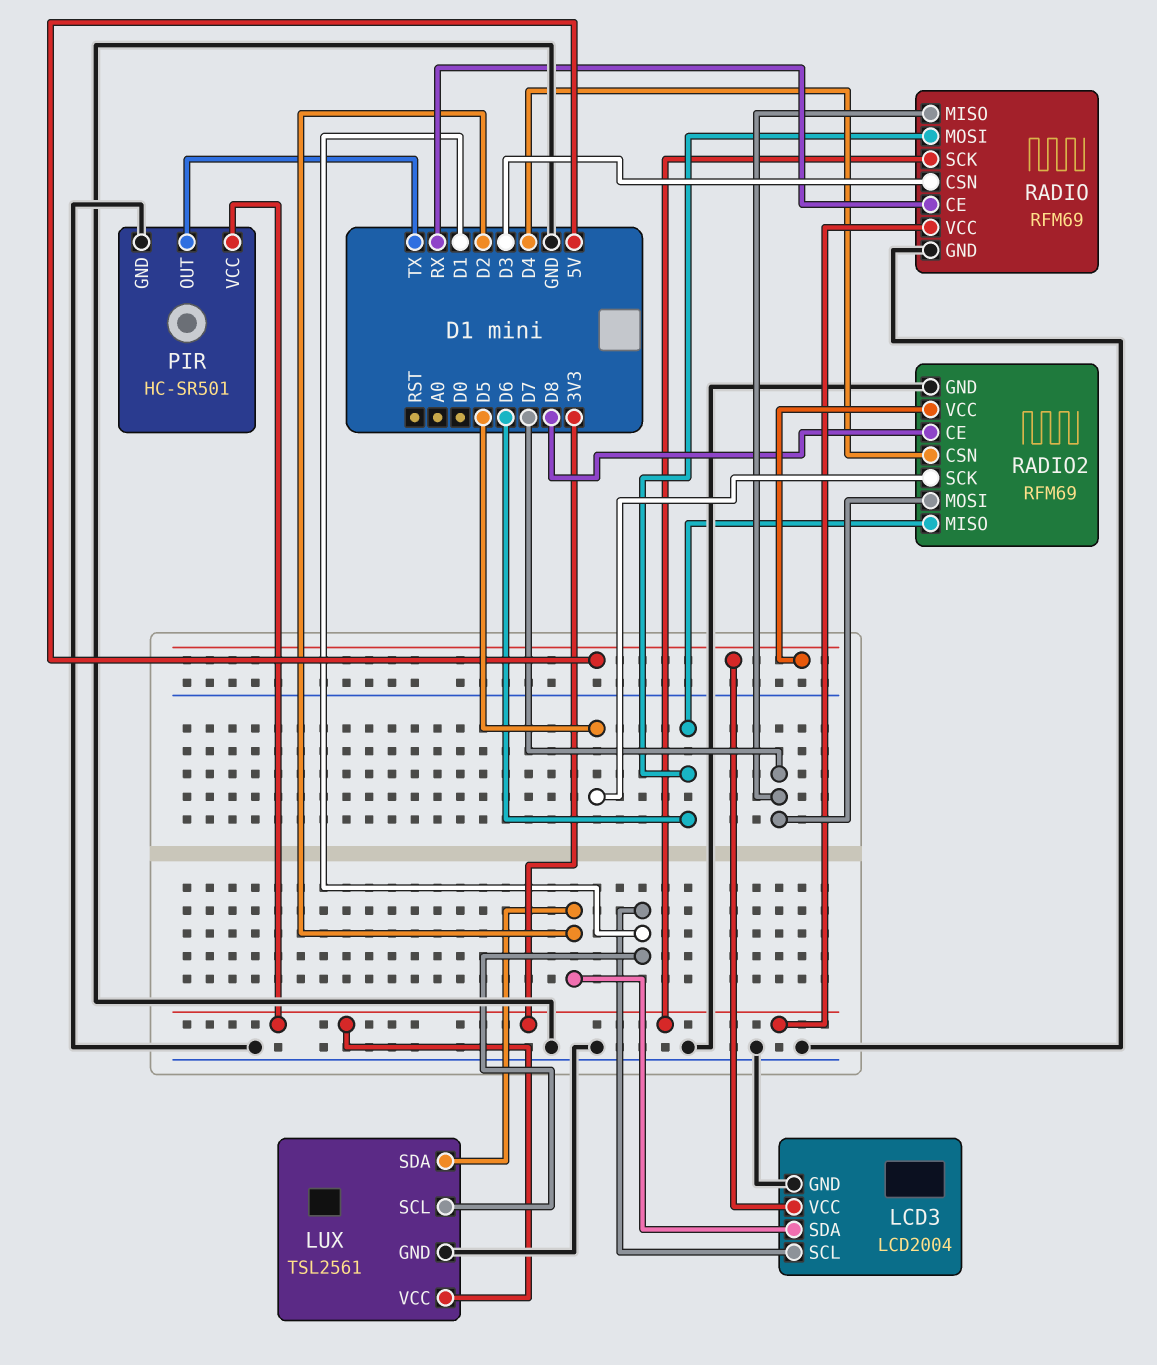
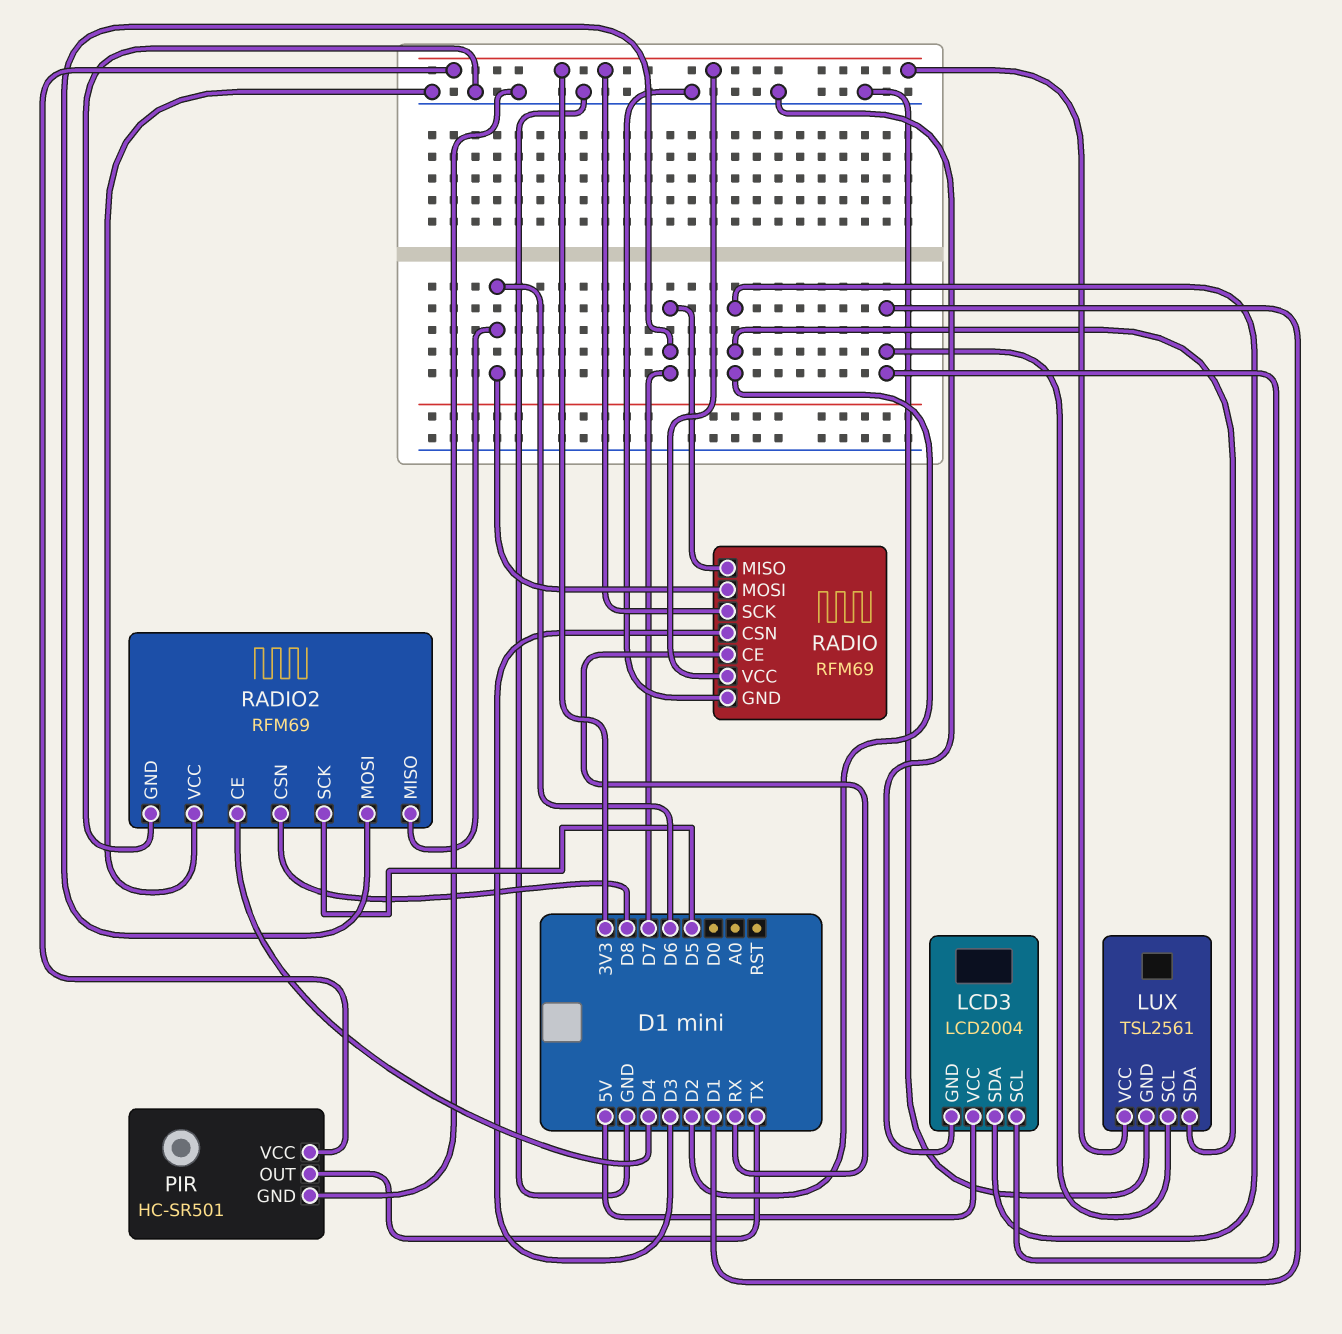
RADIO2 pin CE: D8 -> D4
RADIO2 pin CSN: D4 -> D8
RADIO2 pin VCC: 5V -> GND

